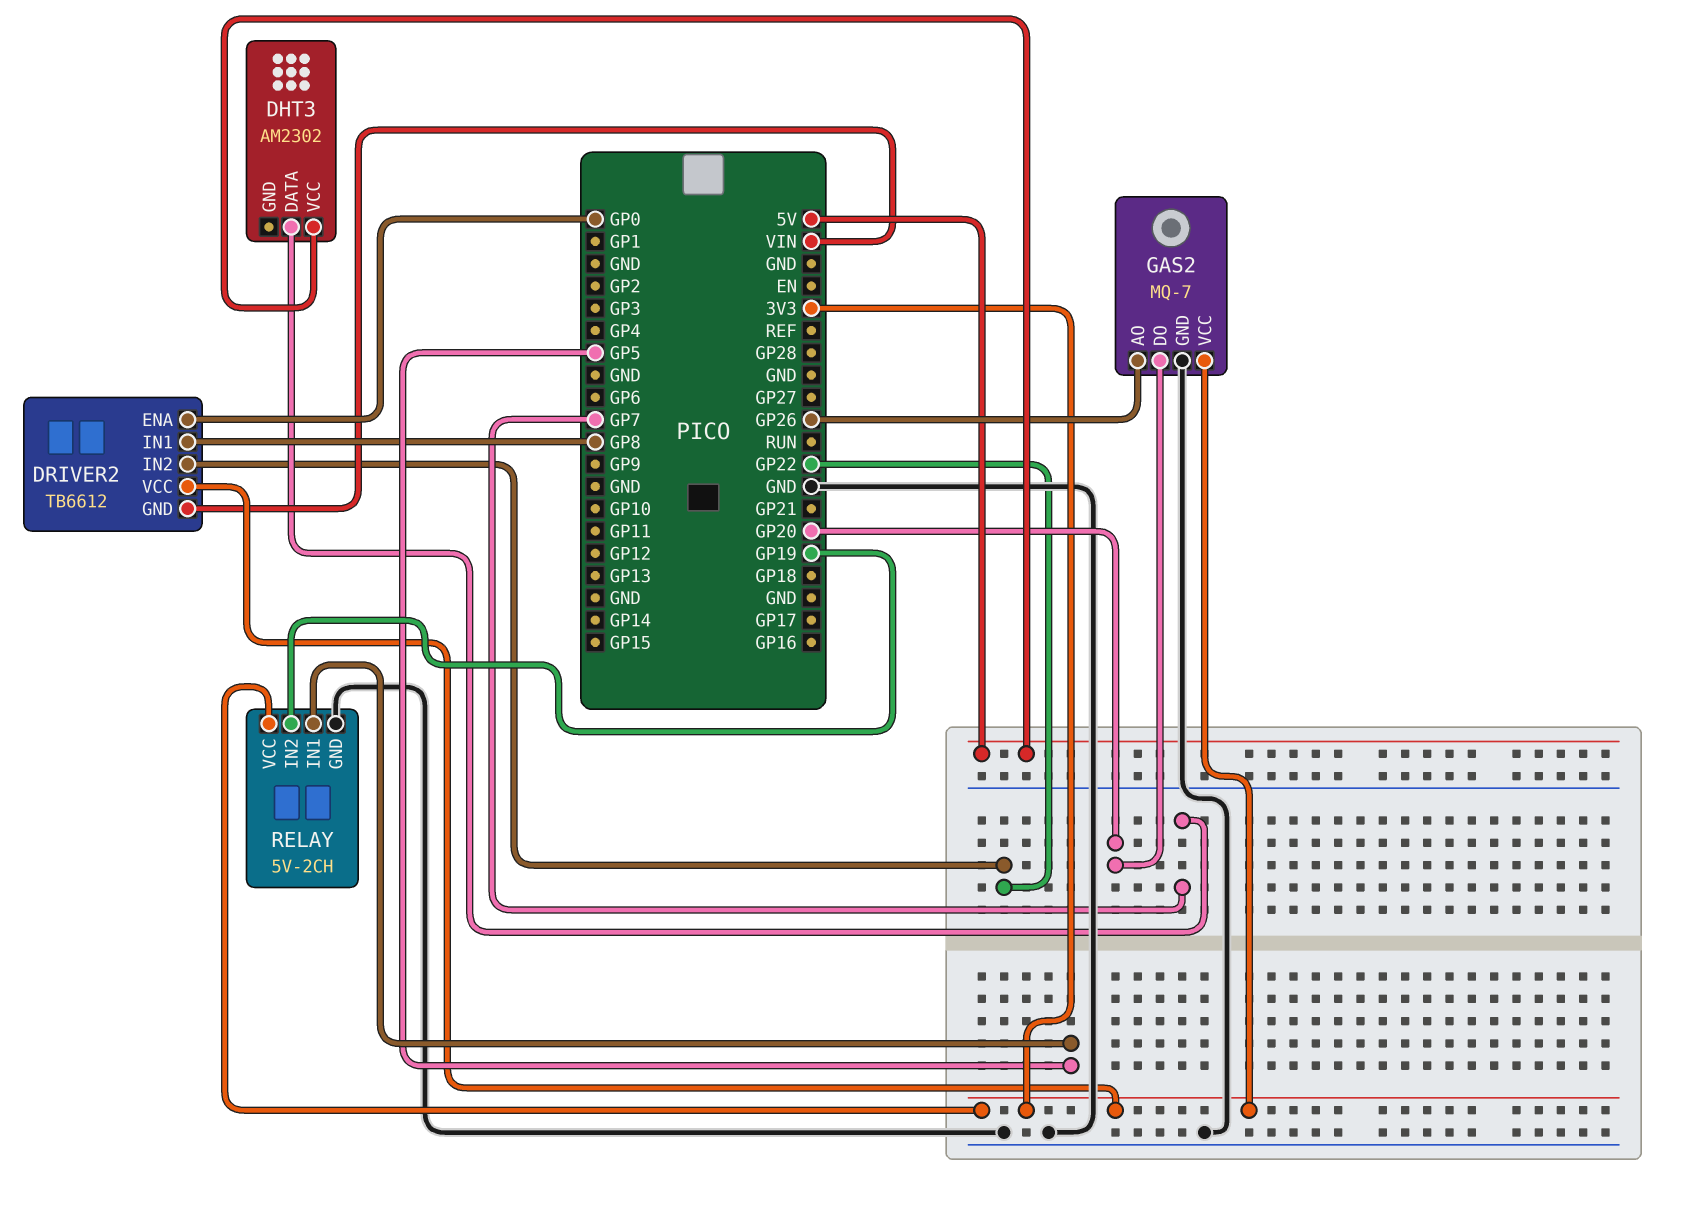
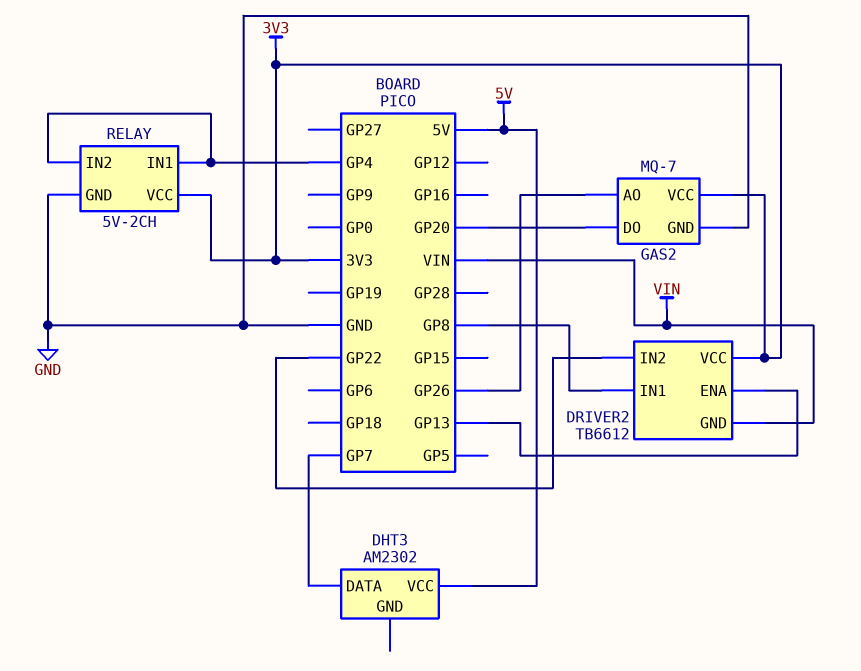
DRIVER2 pin ENA: GP0 -> GP13
RELAY pin IN1: GP5 -> GP4
RELAY pin IN2: GP19 -> GP4

